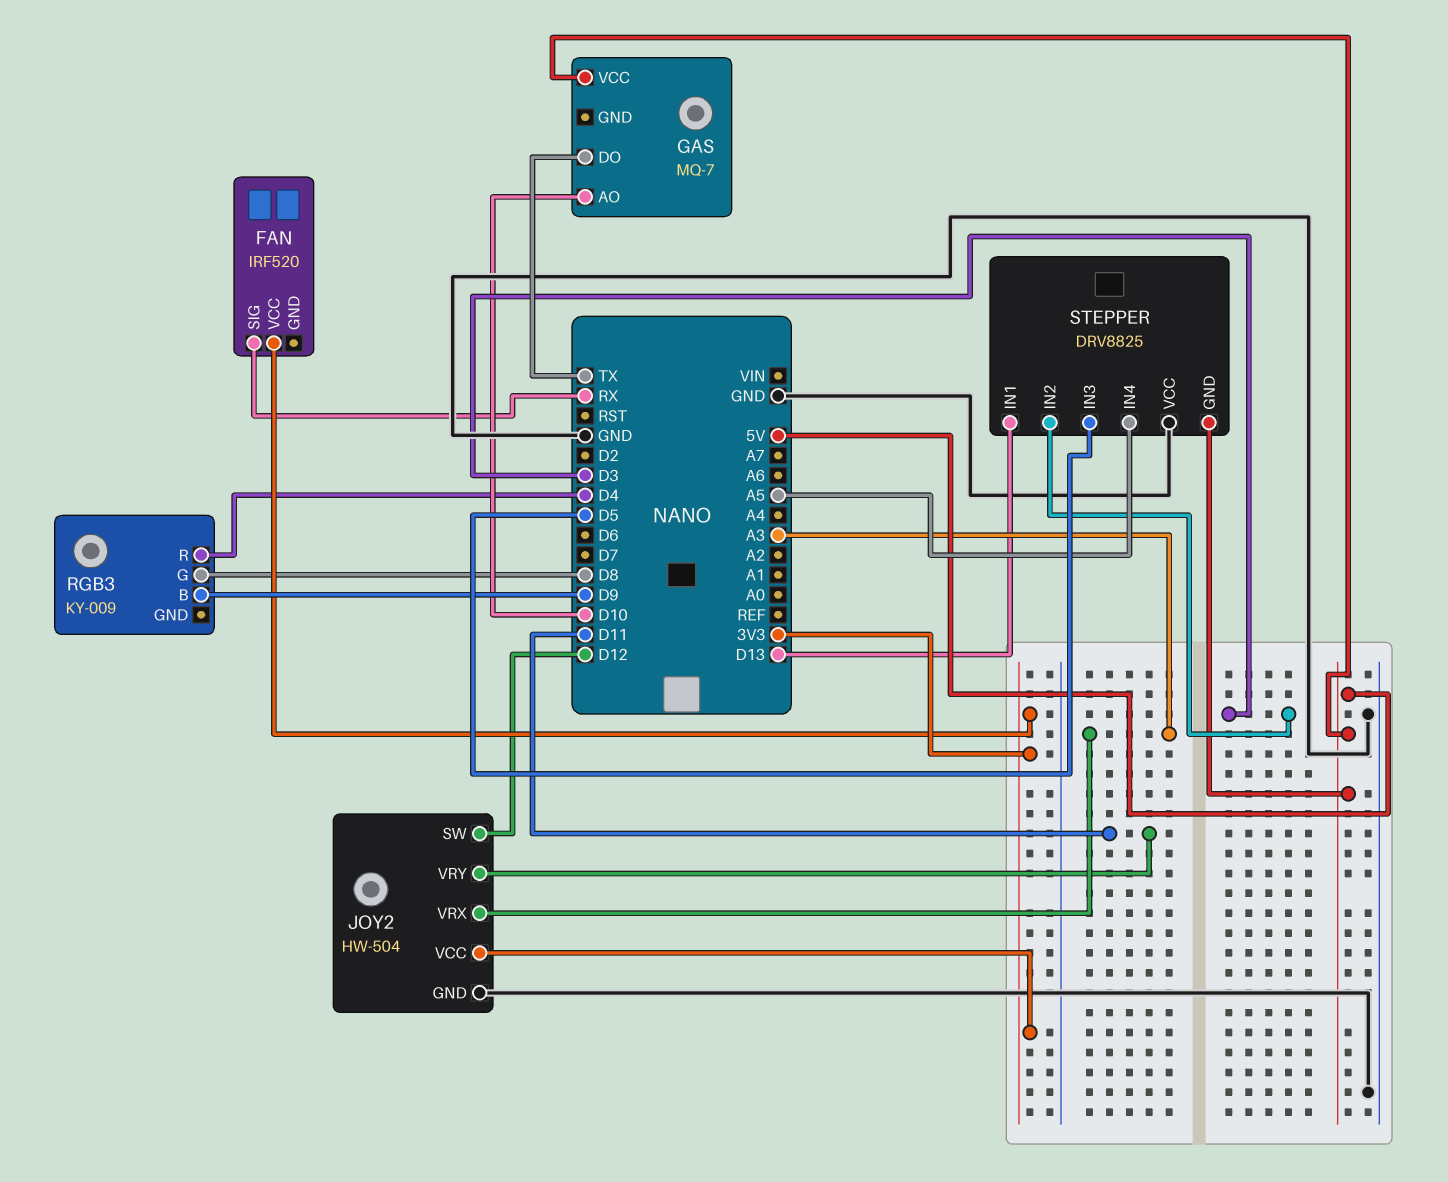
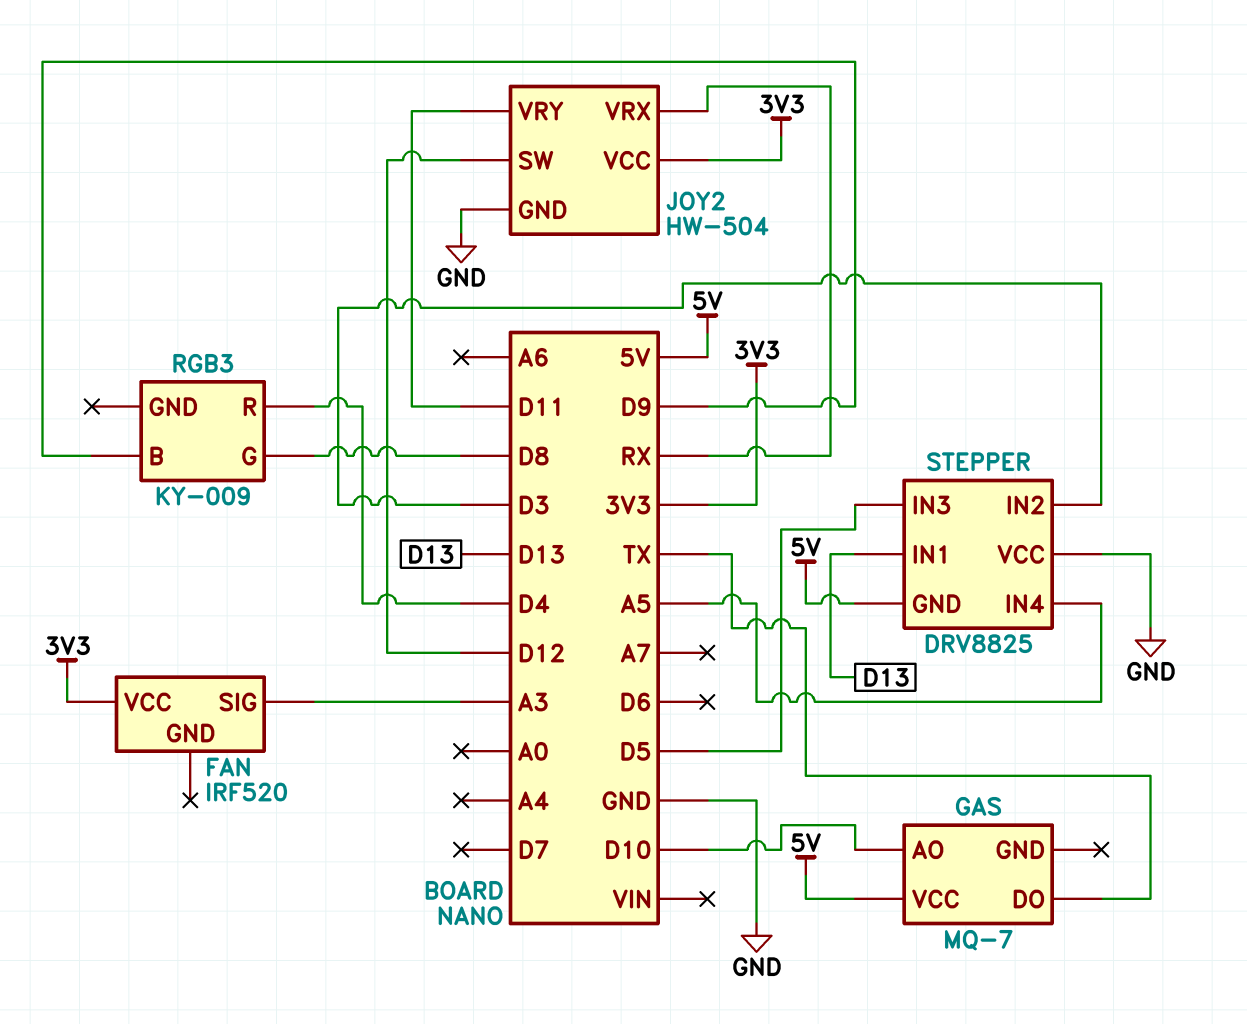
FAN pin SIG: RX -> A3
JOY2 pin VRX: A3 -> RX

